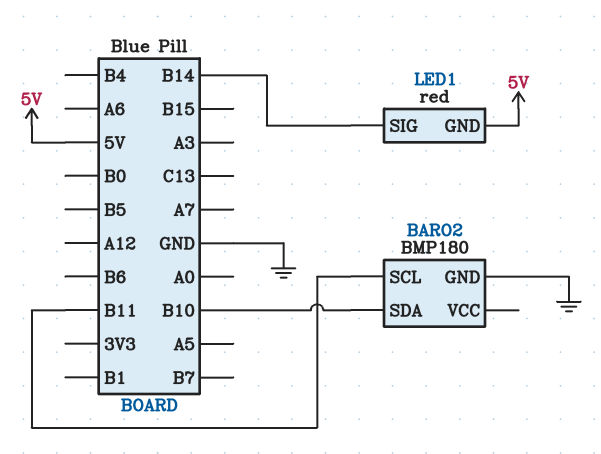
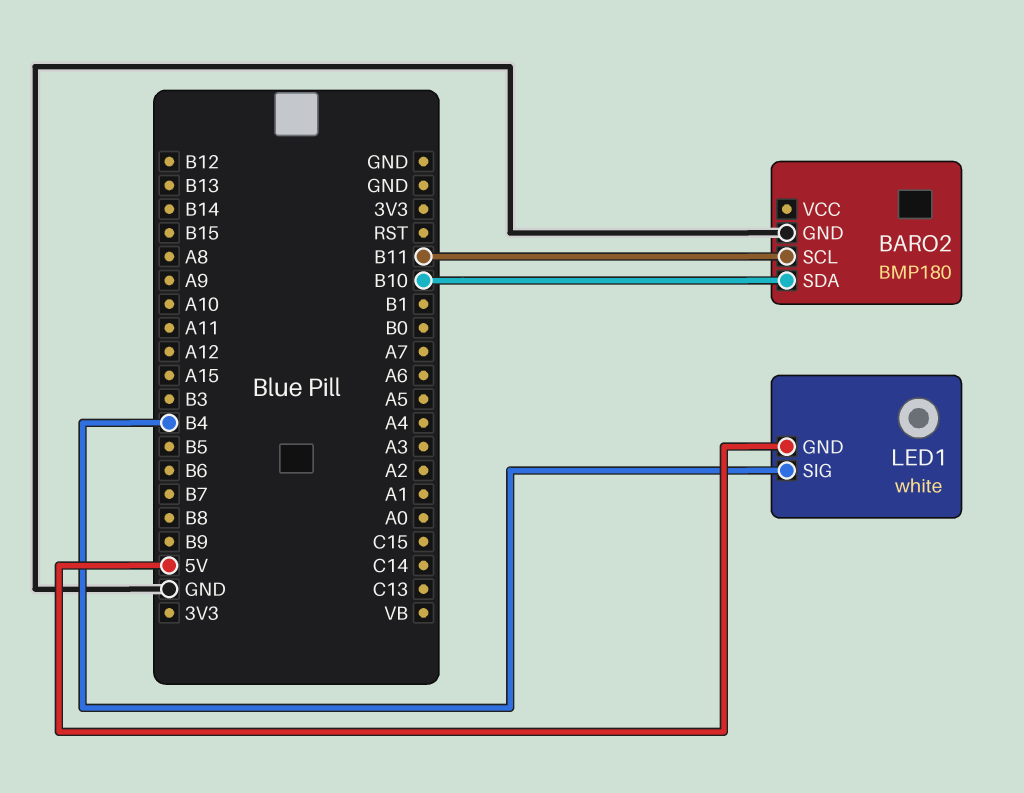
LED1: red -> white
LED1 pin SIG: B14 -> B4

